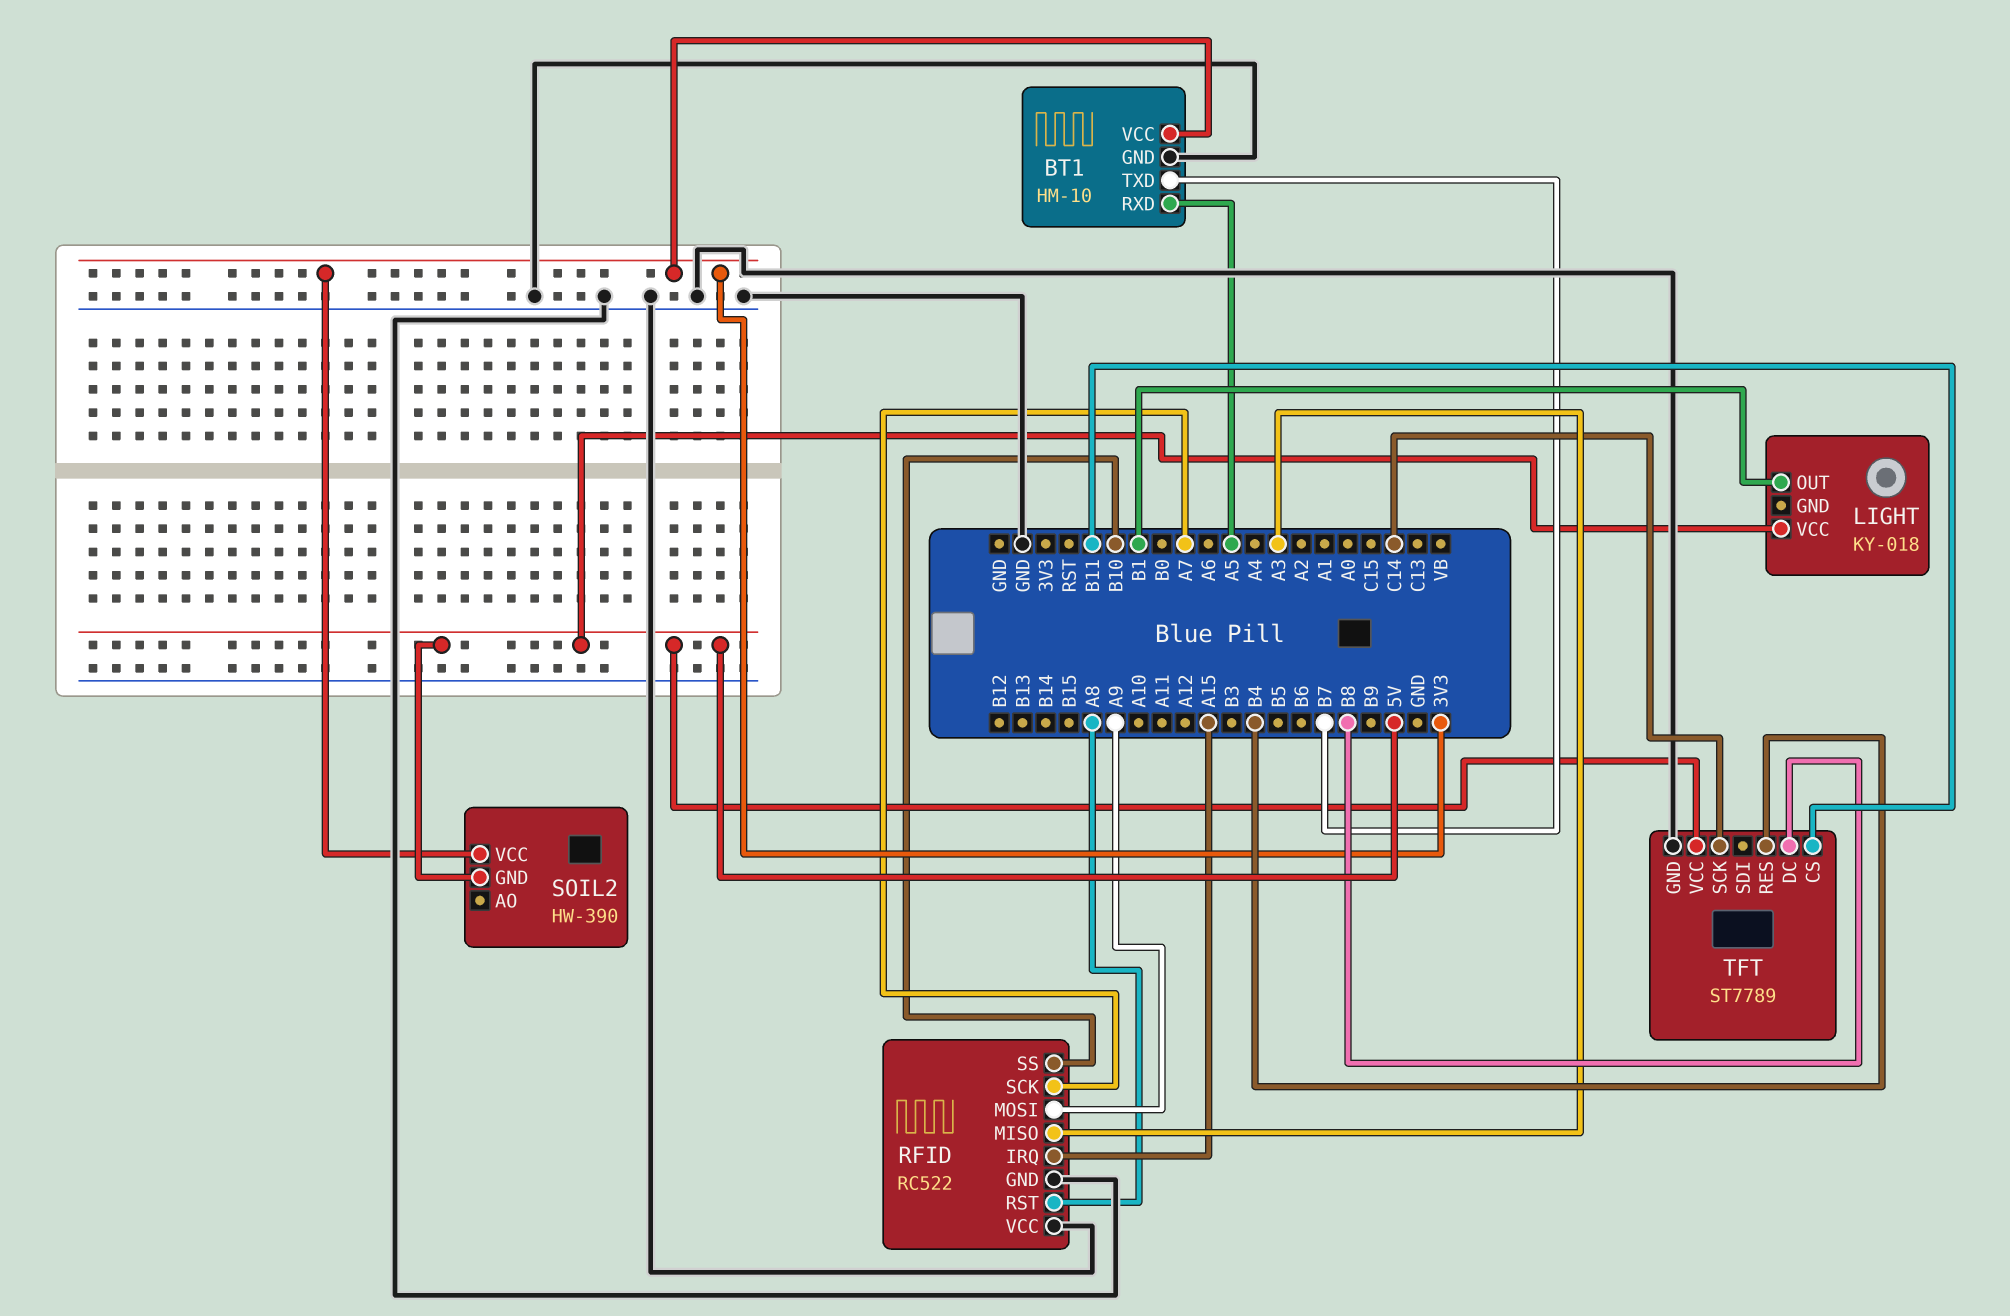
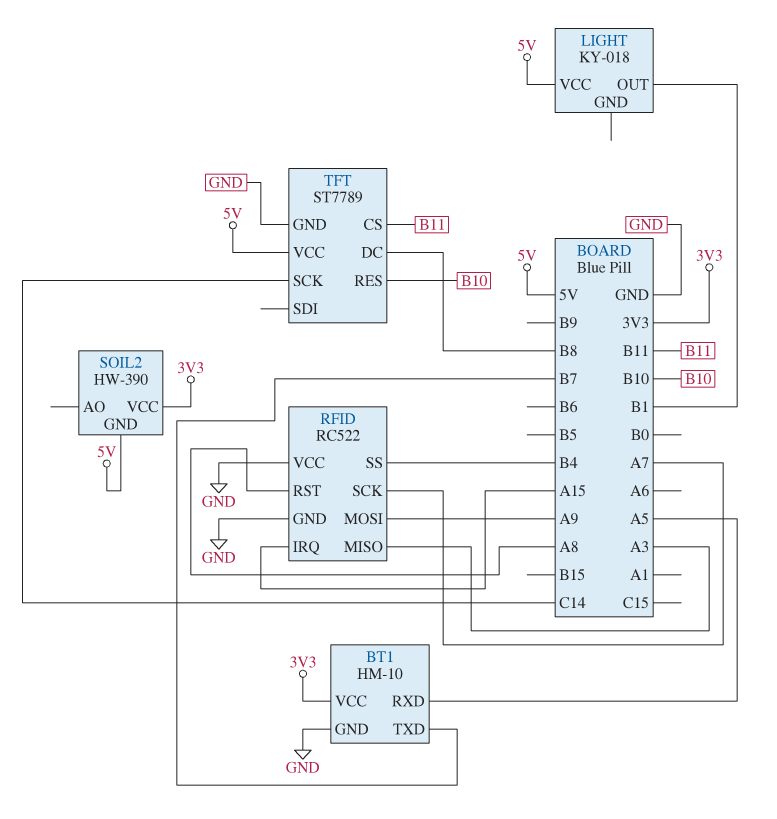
RFID pin SS: B10 -> B4
TFT pin RES: B4 -> B10

